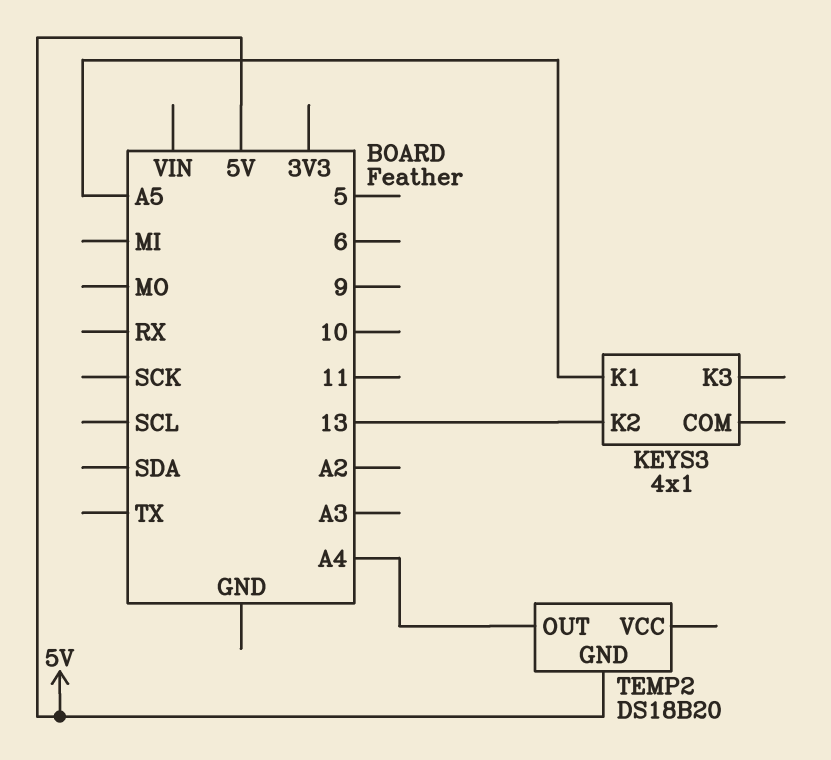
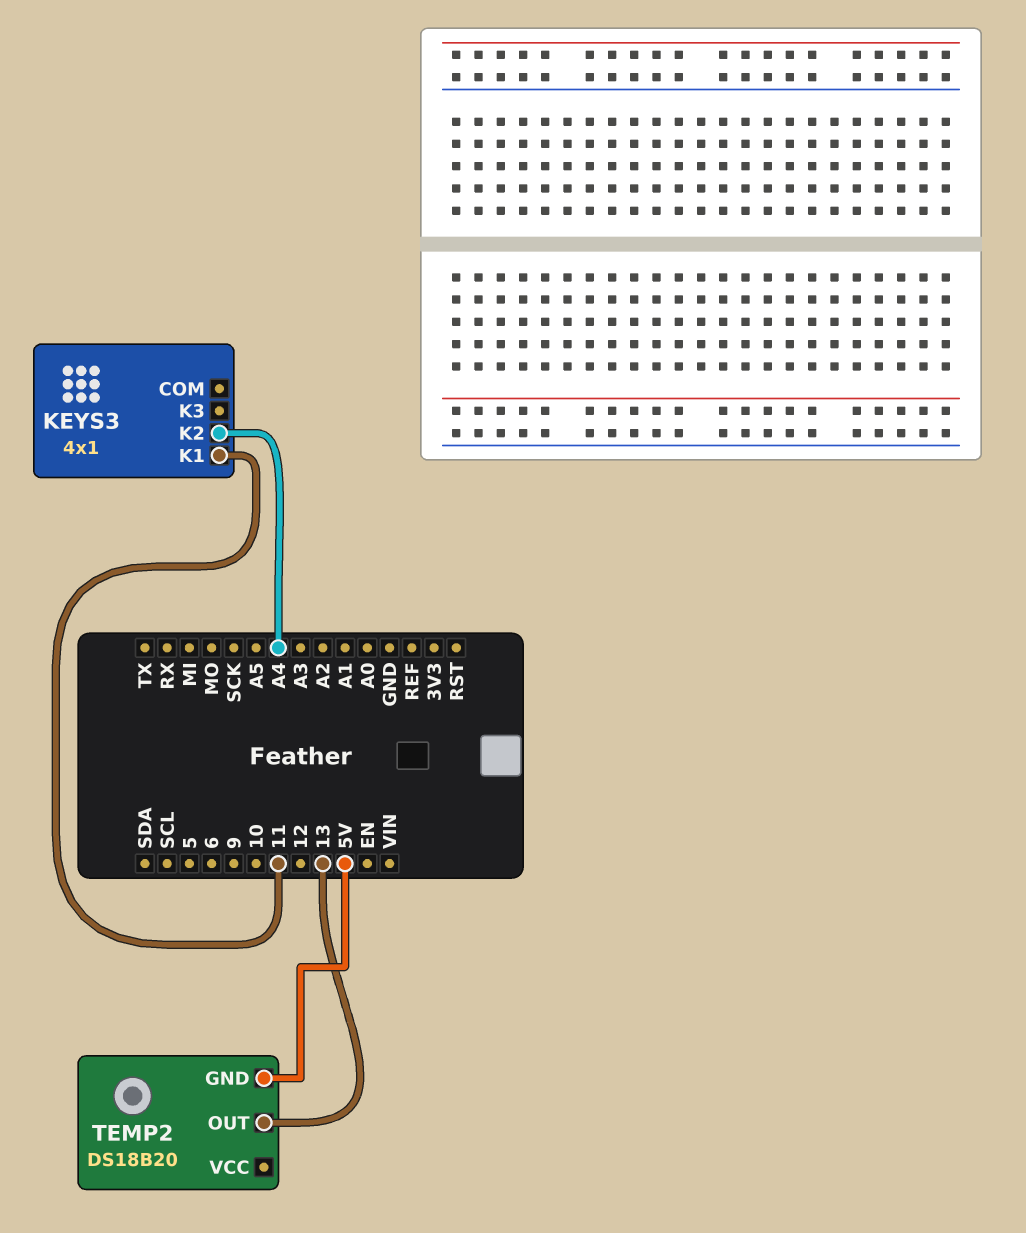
KEYS3 pin K1: A5 -> 11
KEYS3 pin K2: 13 -> A4
TEMP2 pin OUT: A4 -> 13

